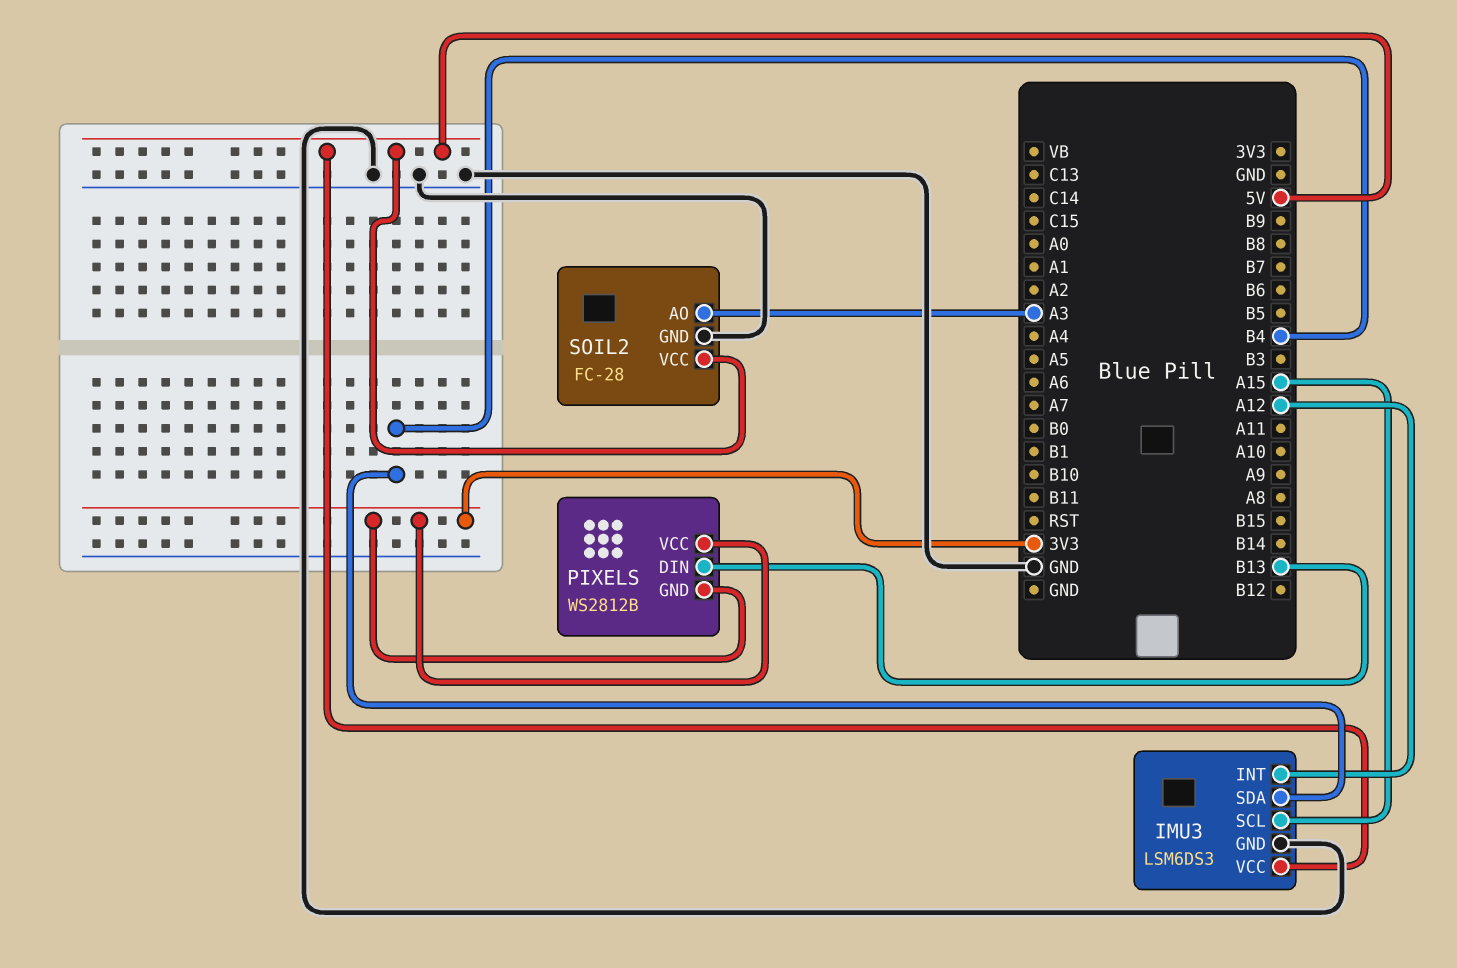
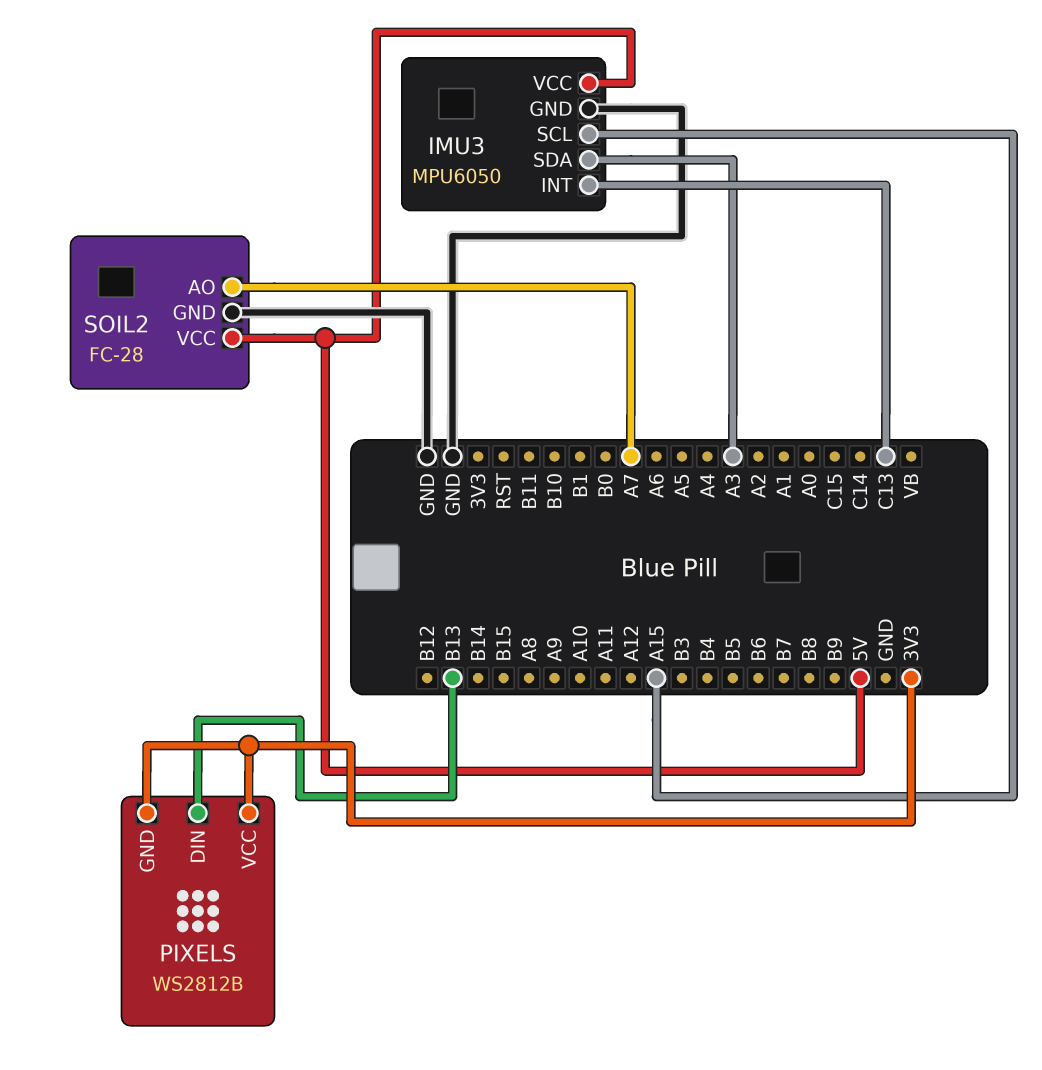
IMU3: LSM6DS3 -> MPU6050
IMU3 pin INT: A12 -> C13
IMU3 pin SDA: B4 -> A3
SOIL2 pin AO: A3 -> A7

